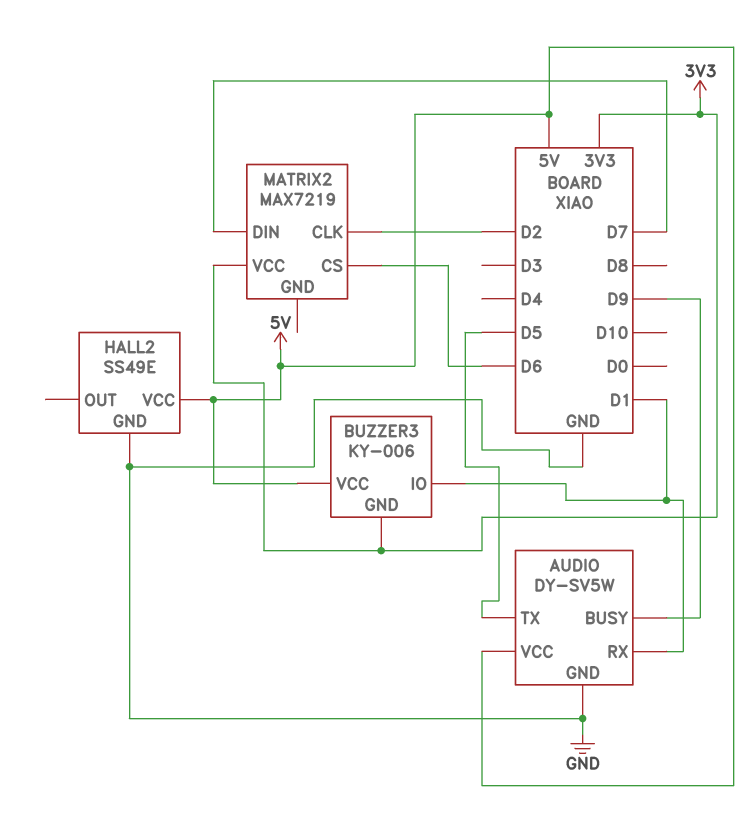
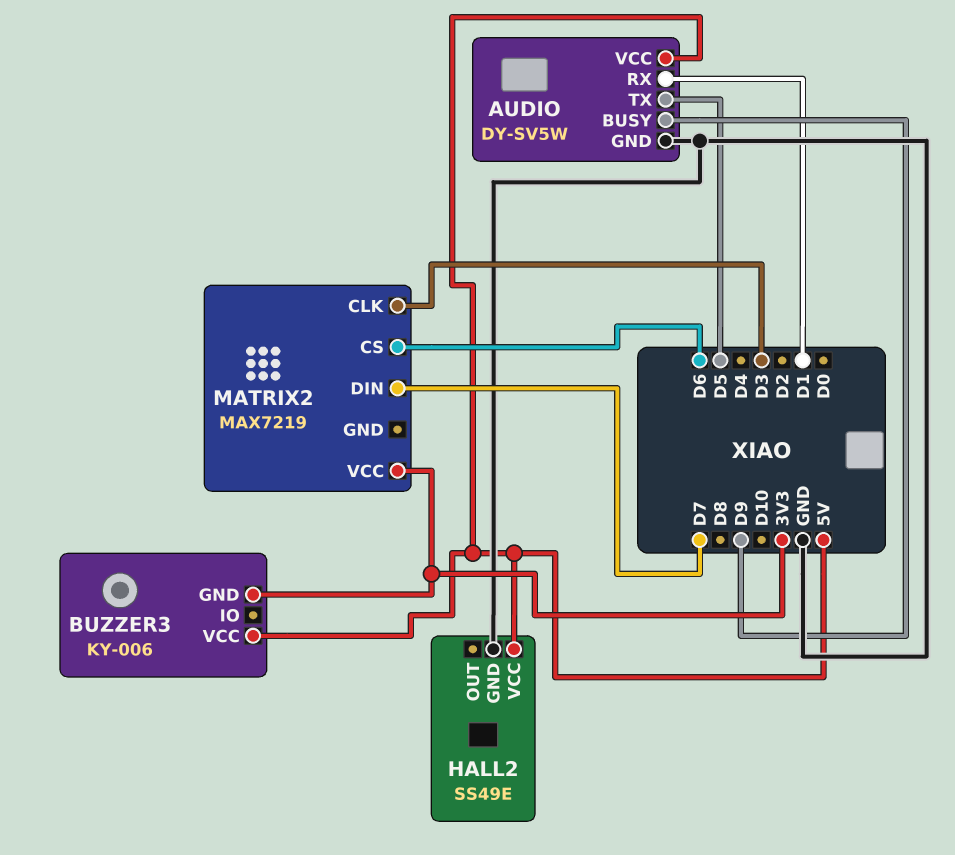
BUZZER3 pin IO: D1 -> none
MATRIX2 pin CLK: D2 -> D3

